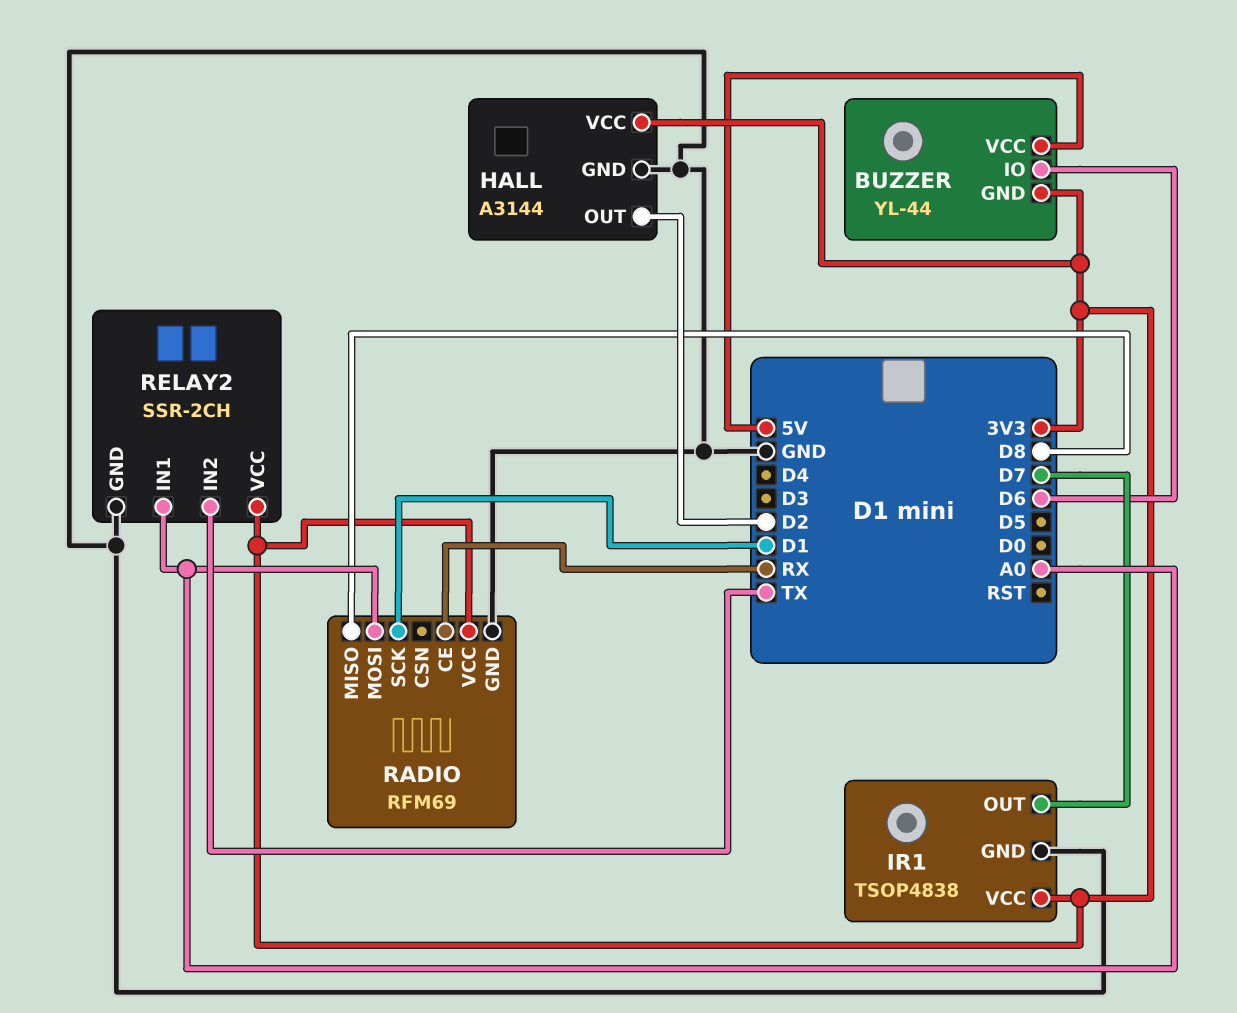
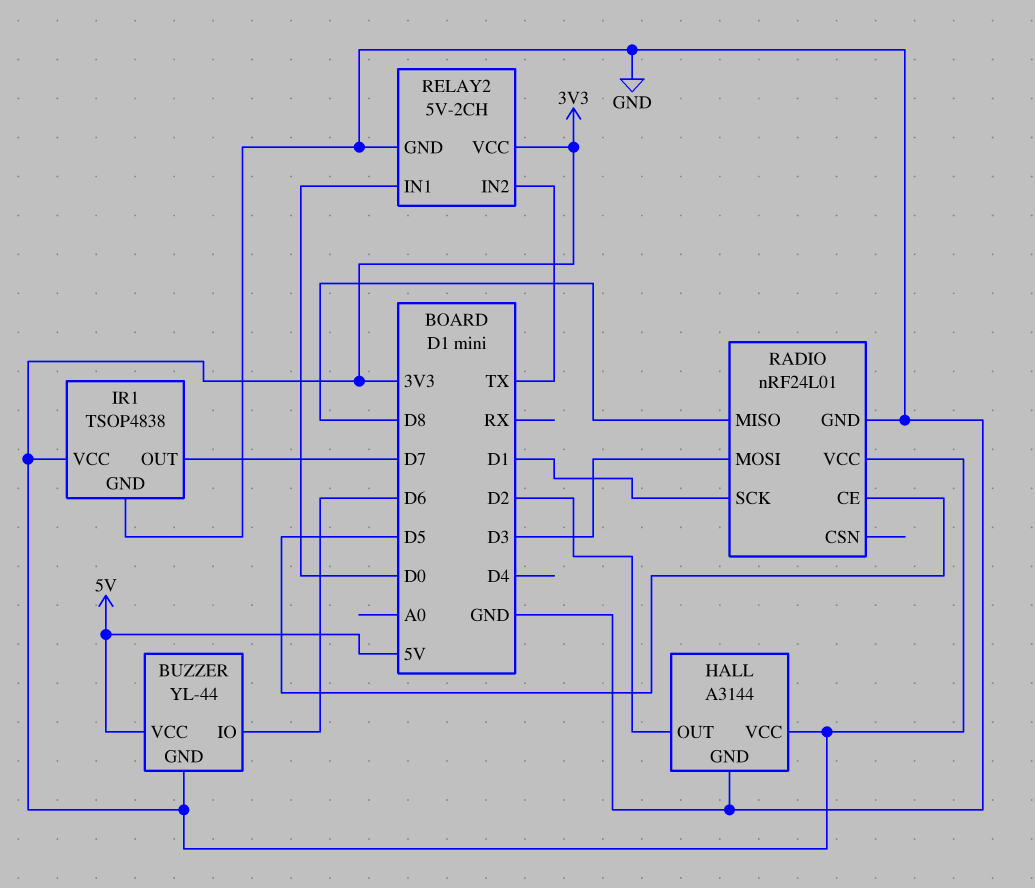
RADIO: RFM69 -> nRF24L01
RADIO pin CE: RX -> D5
RADIO pin MOSI: A0 -> D3
RELAY2: SSR-2CH -> 5V-2CH
RELAY2 pin IN1: A0 -> D0

